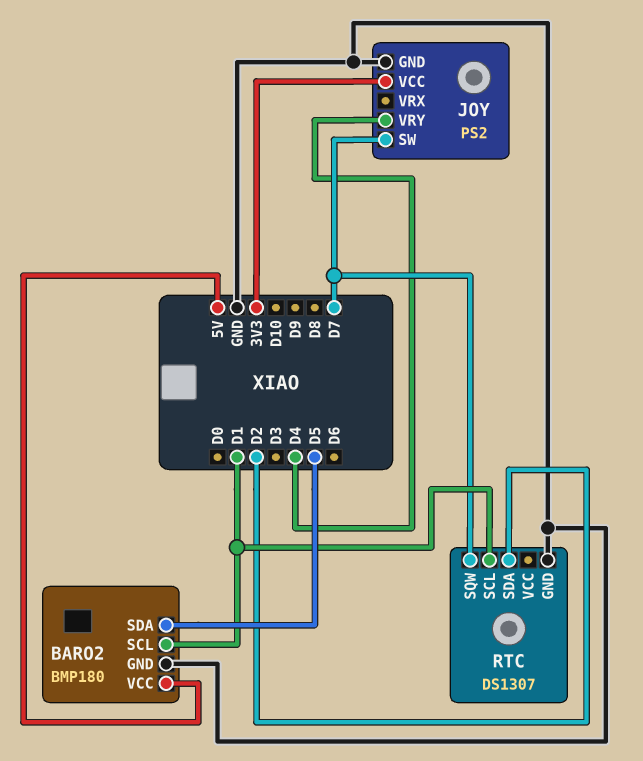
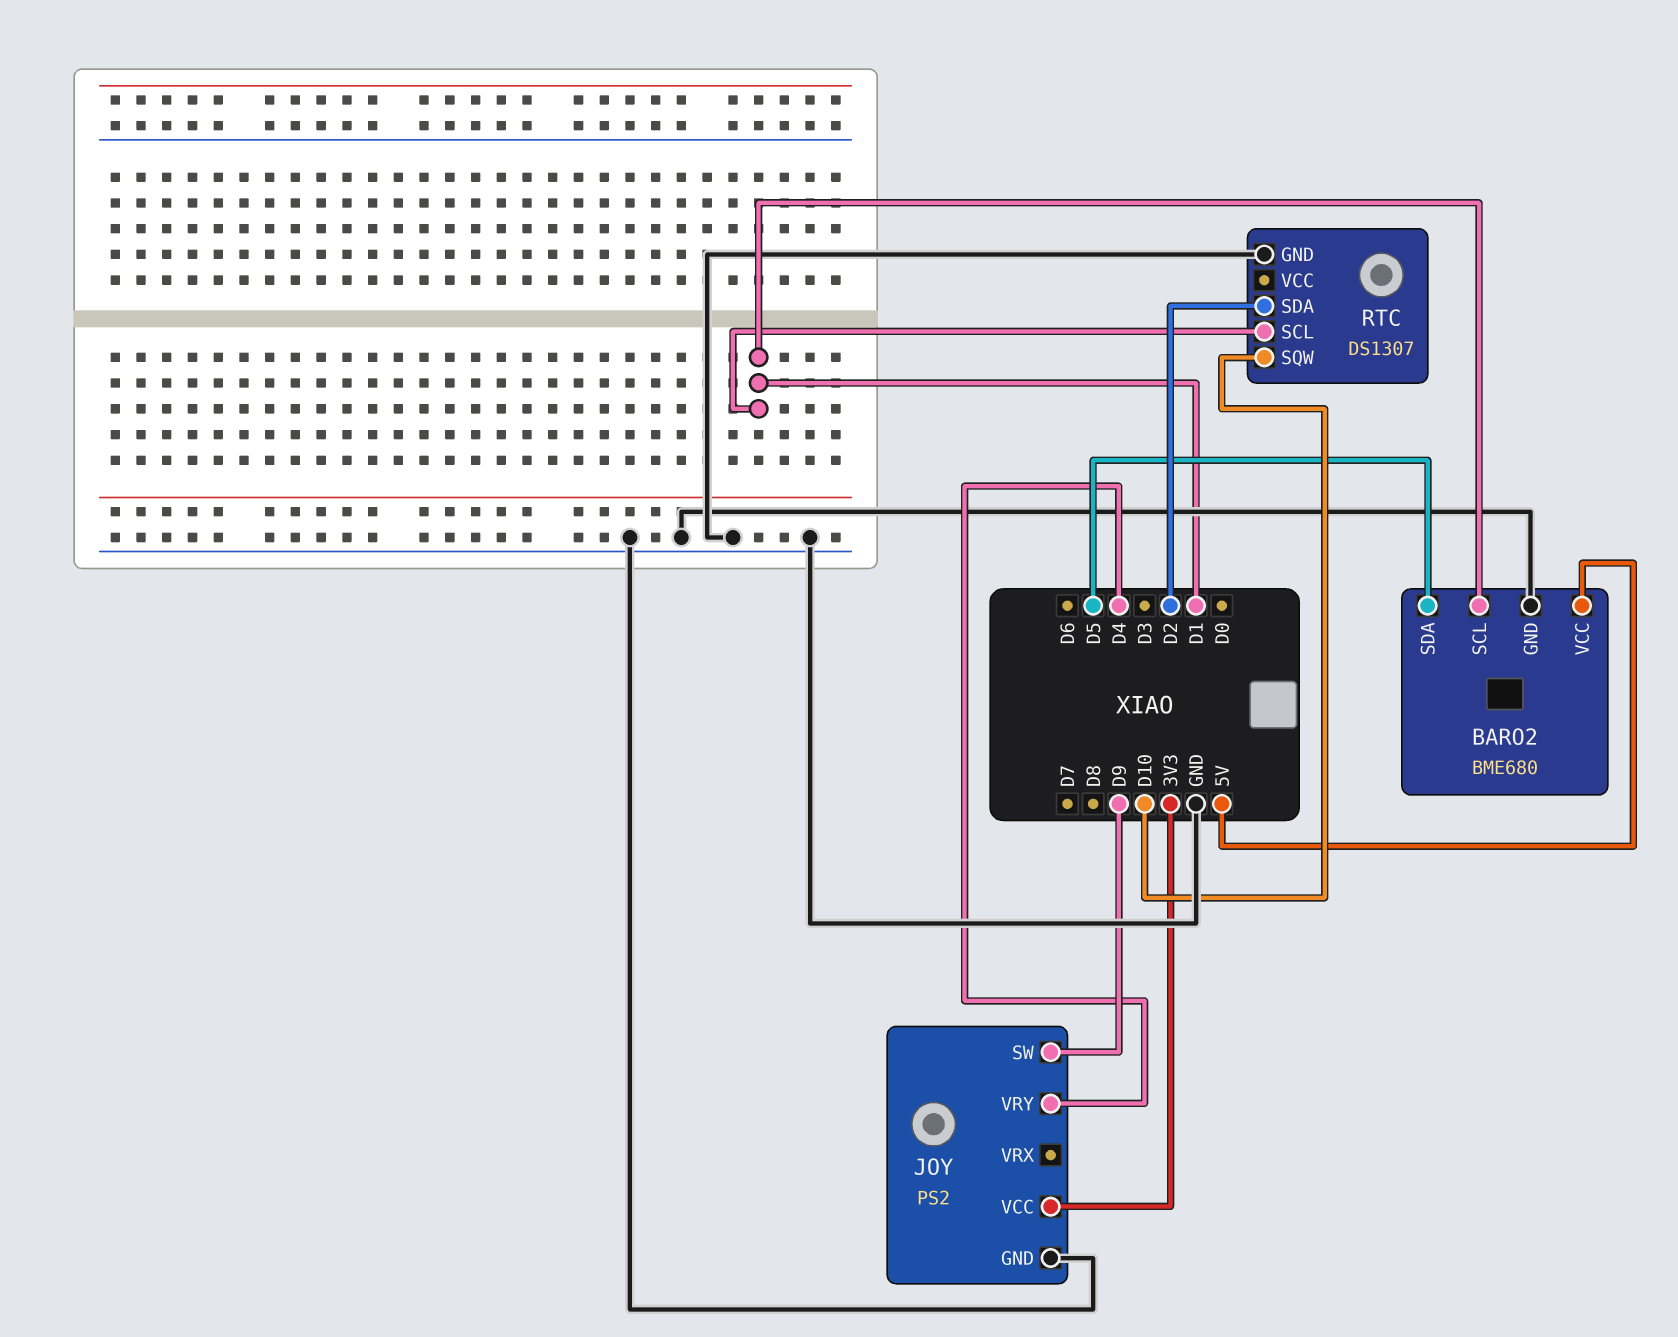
BARO2: BMP180 -> BME680
JOY pin SW: D7 -> D9
RTC pin SQW: D7 -> D10

